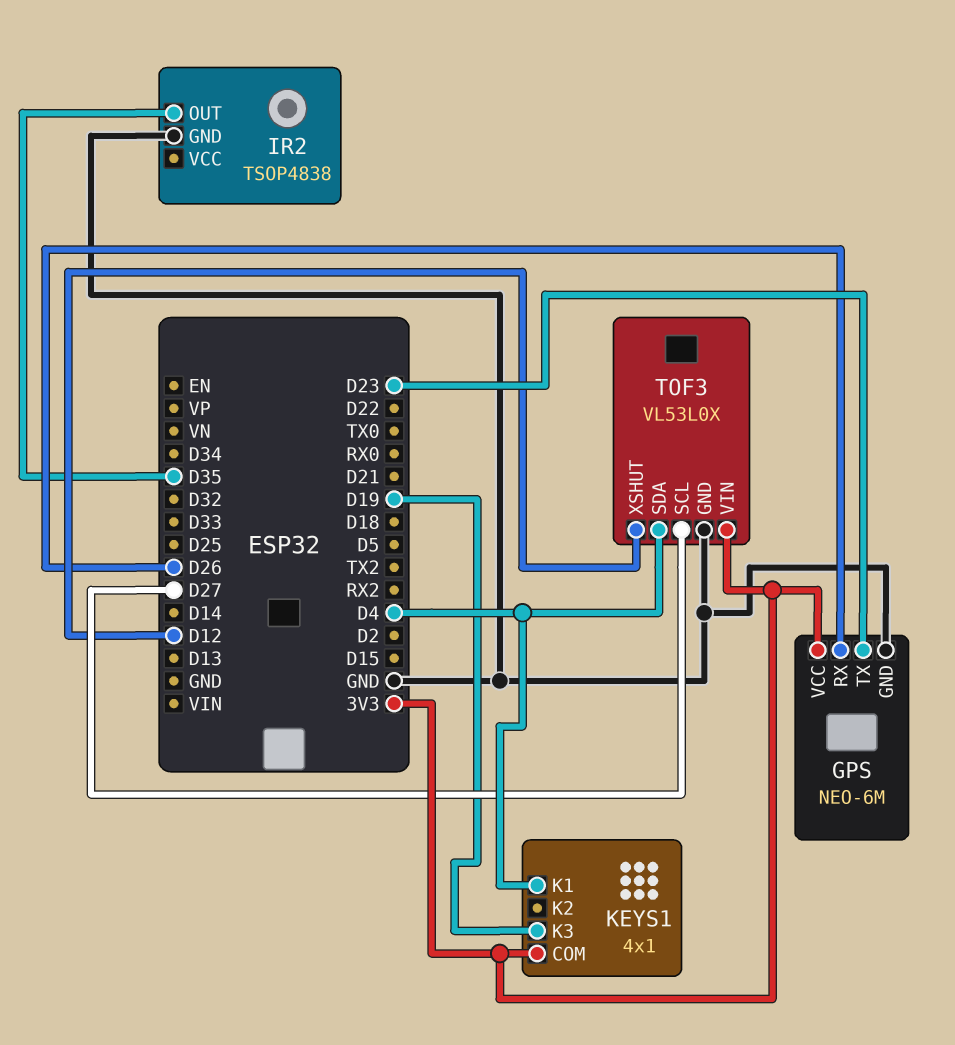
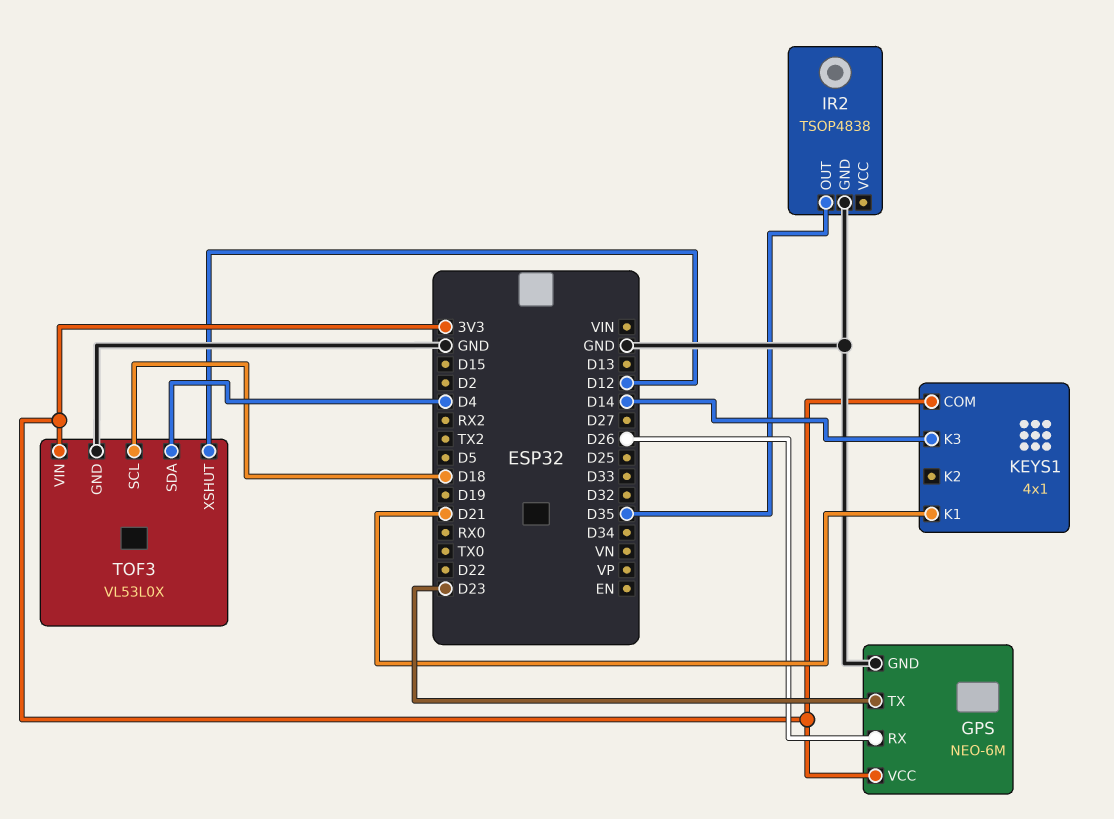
KEYS1 pin K1: D4 -> D21
KEYS1 pin K3: D19 -> D14
TOF3 pin SCL: D27 -> D18

